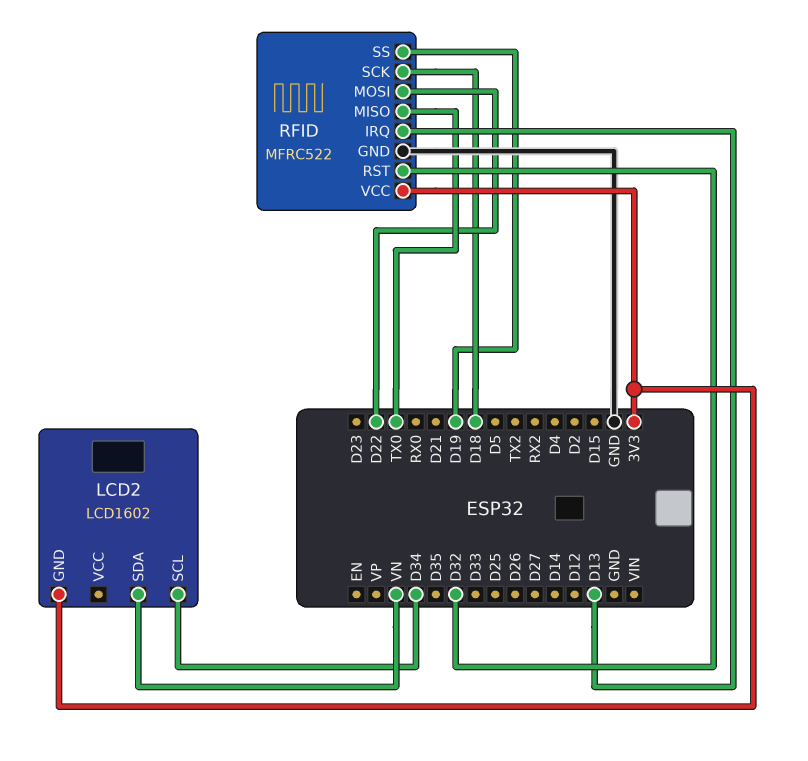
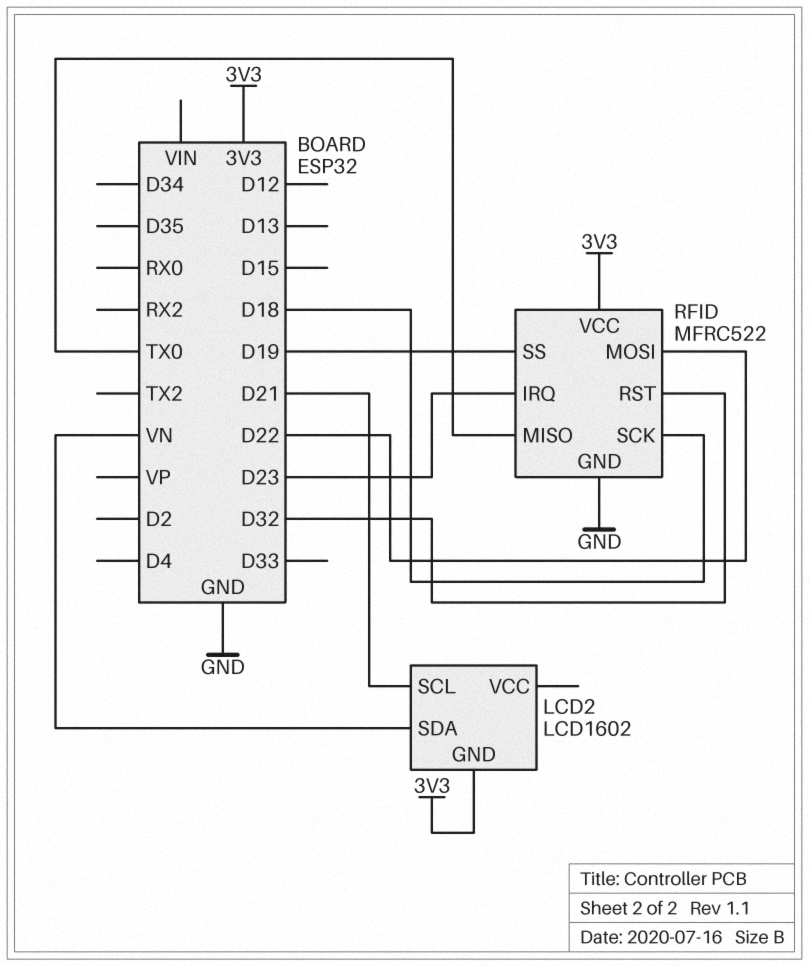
LCD2 pin SCL: D34 -> D21
RFID pin IRQ: D13 -> D23

